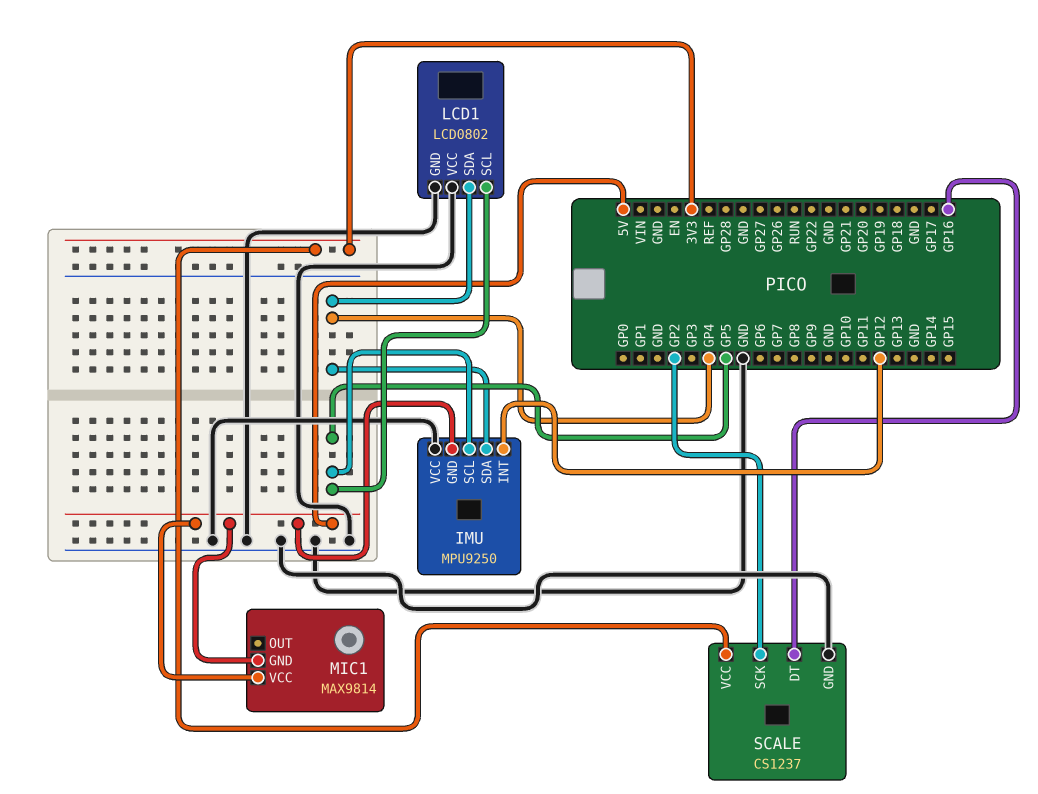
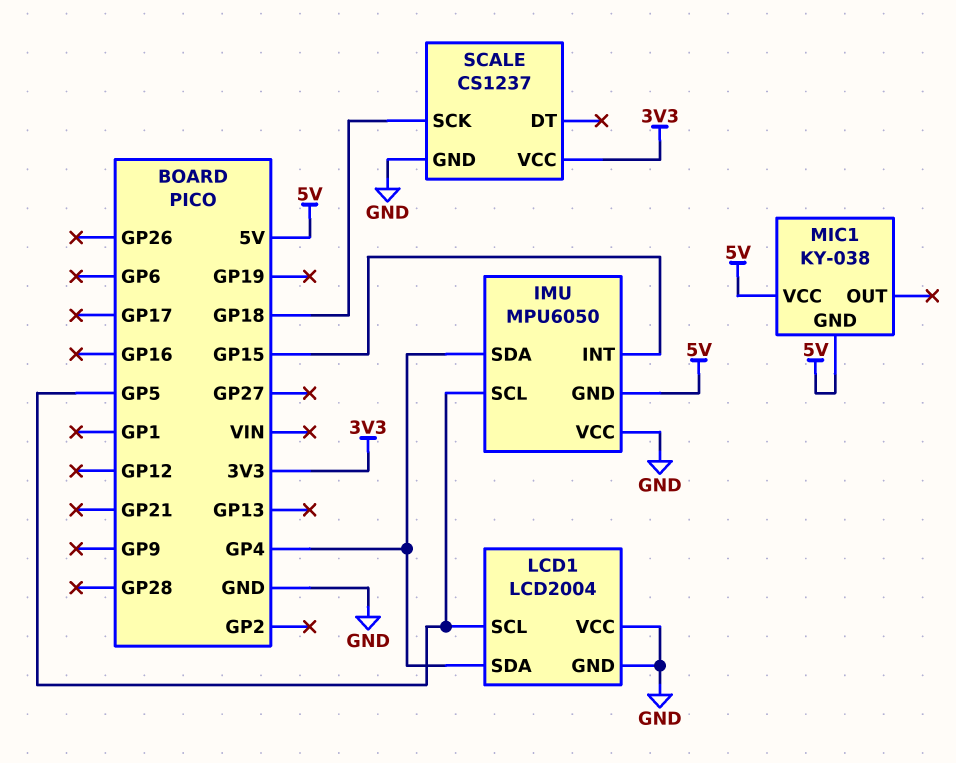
IMU: MPU9250 -> MPU6050
IMU pin INT: GP12 -> GP15
LCD1: LCD0802 -> LCD2004
MIC1: MAX9814 -> KY-038
SCALE pin DT: GP16 -> none
SCALE pin SCK: GP2 -> GP18

